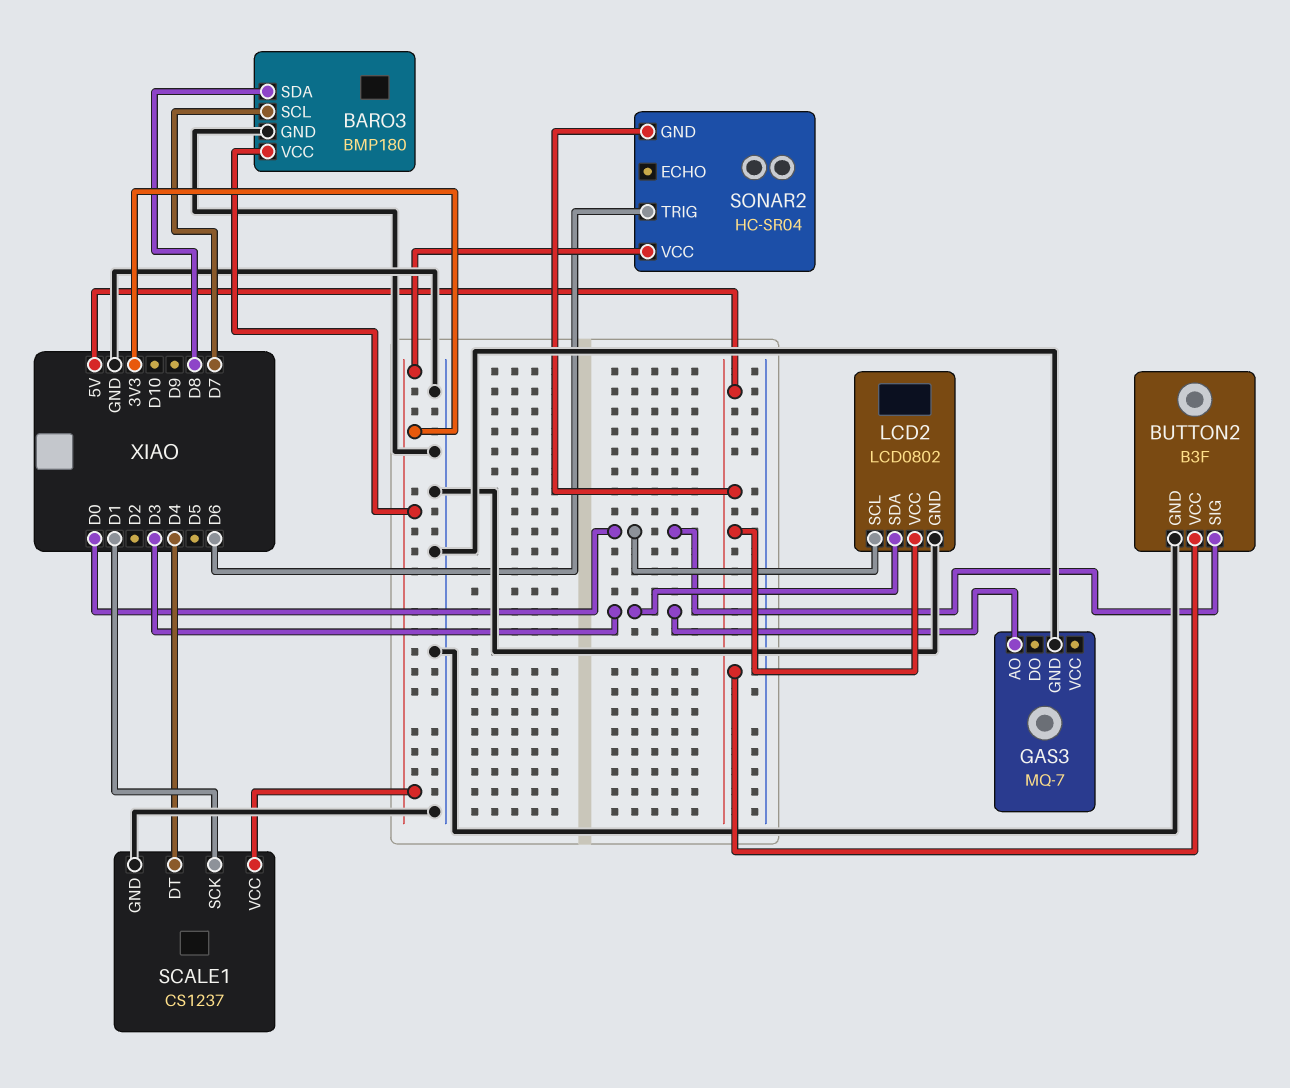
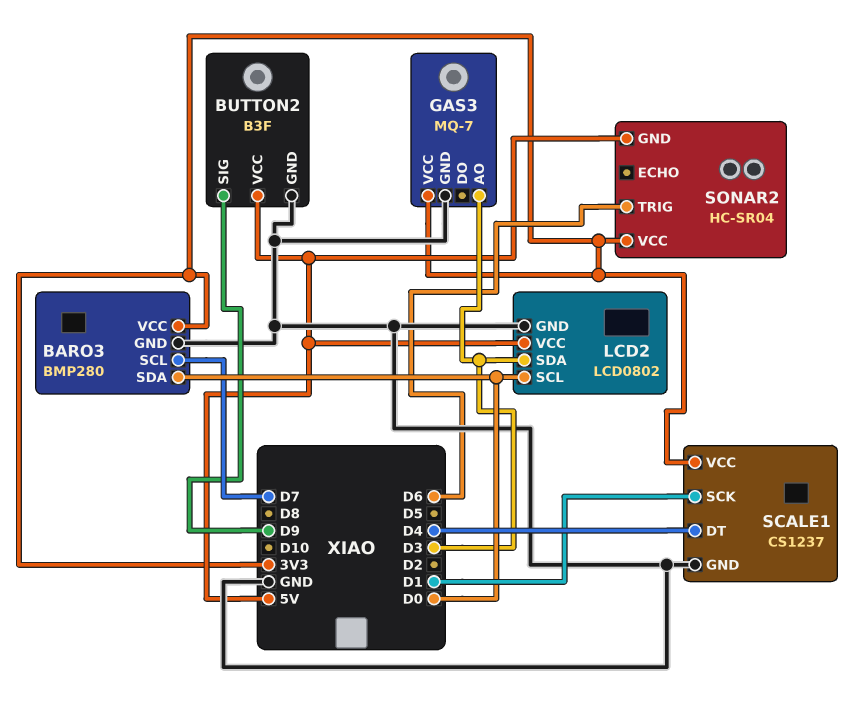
BARO3: BMP180 -> BMP280
BARO3 pin SDA: D8 -> D0
BUTTON2 pin SIG: D0 -> D9
GAS3 pin VCC: none -> 3V3

